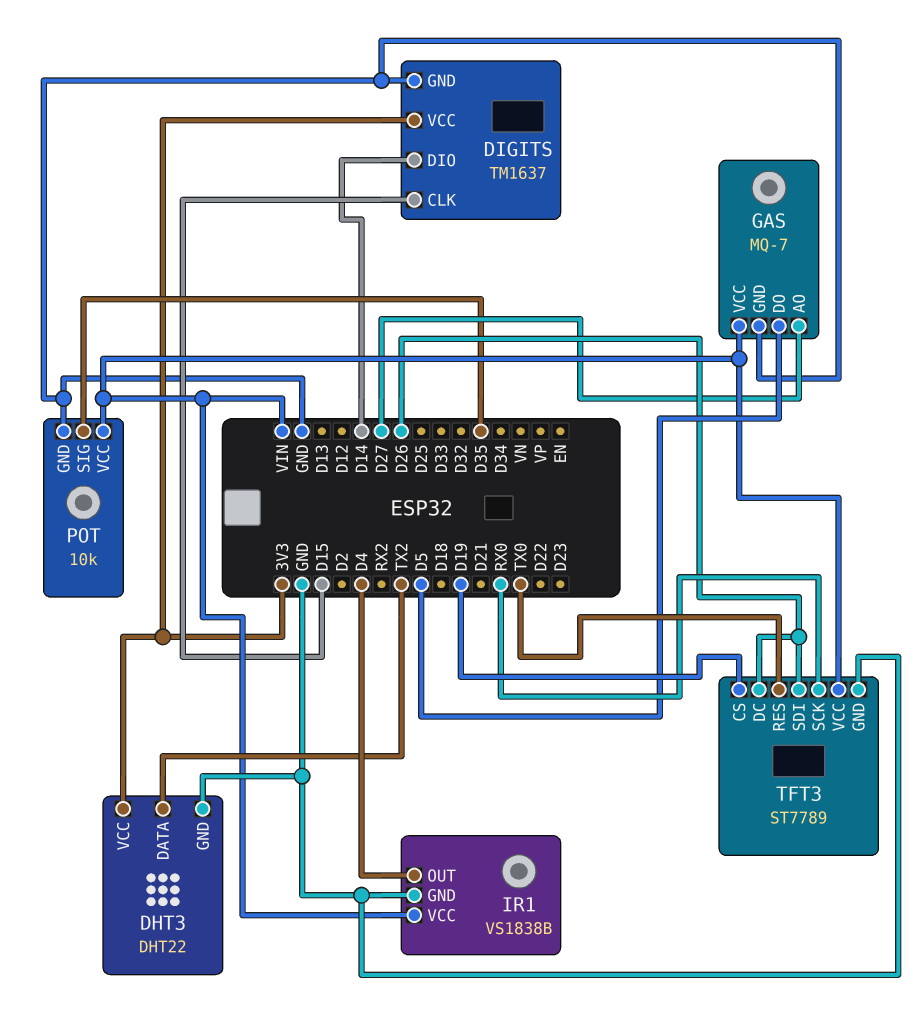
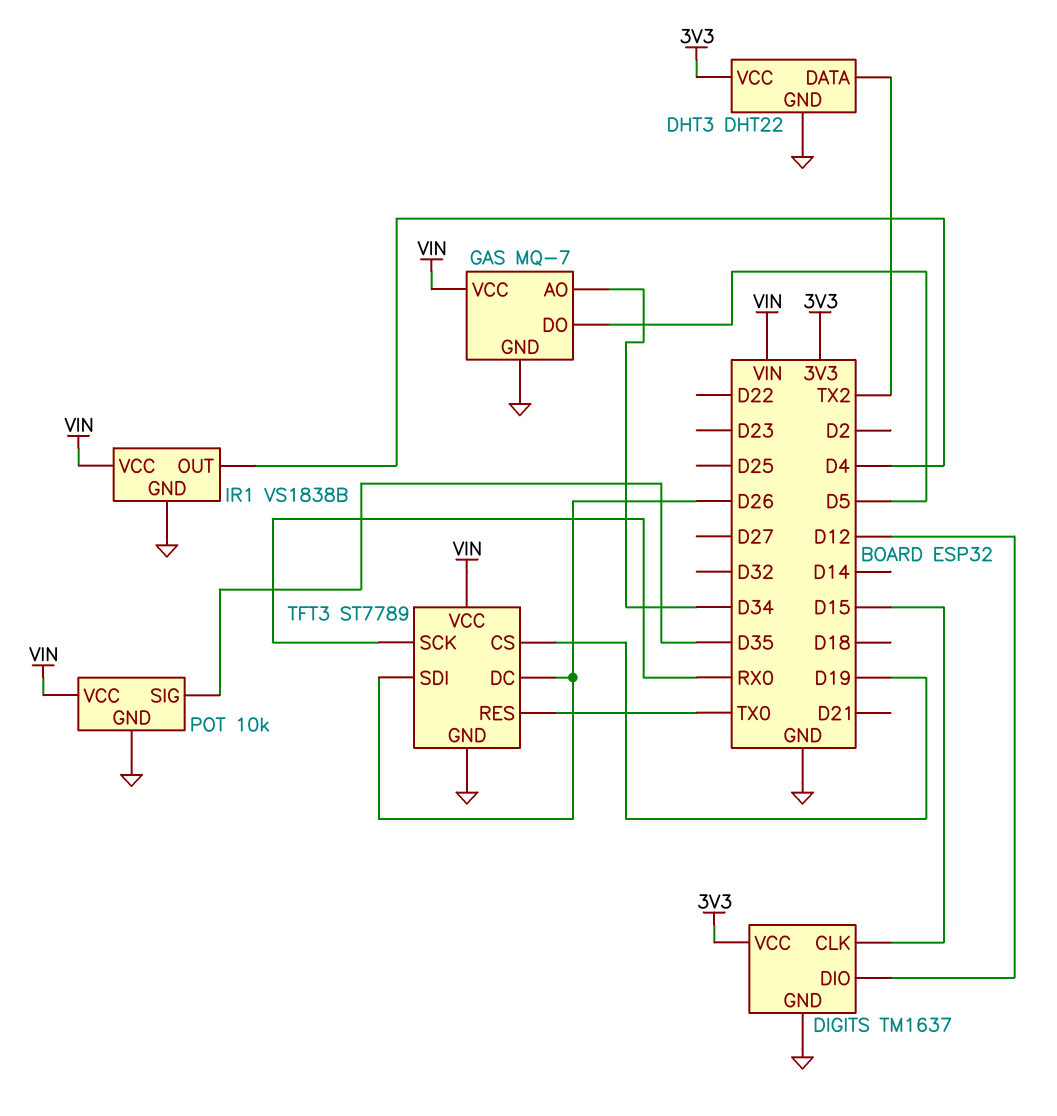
DIGITS pin DIO: D14 -> D12
GAS pin AO: D27 -> D34

